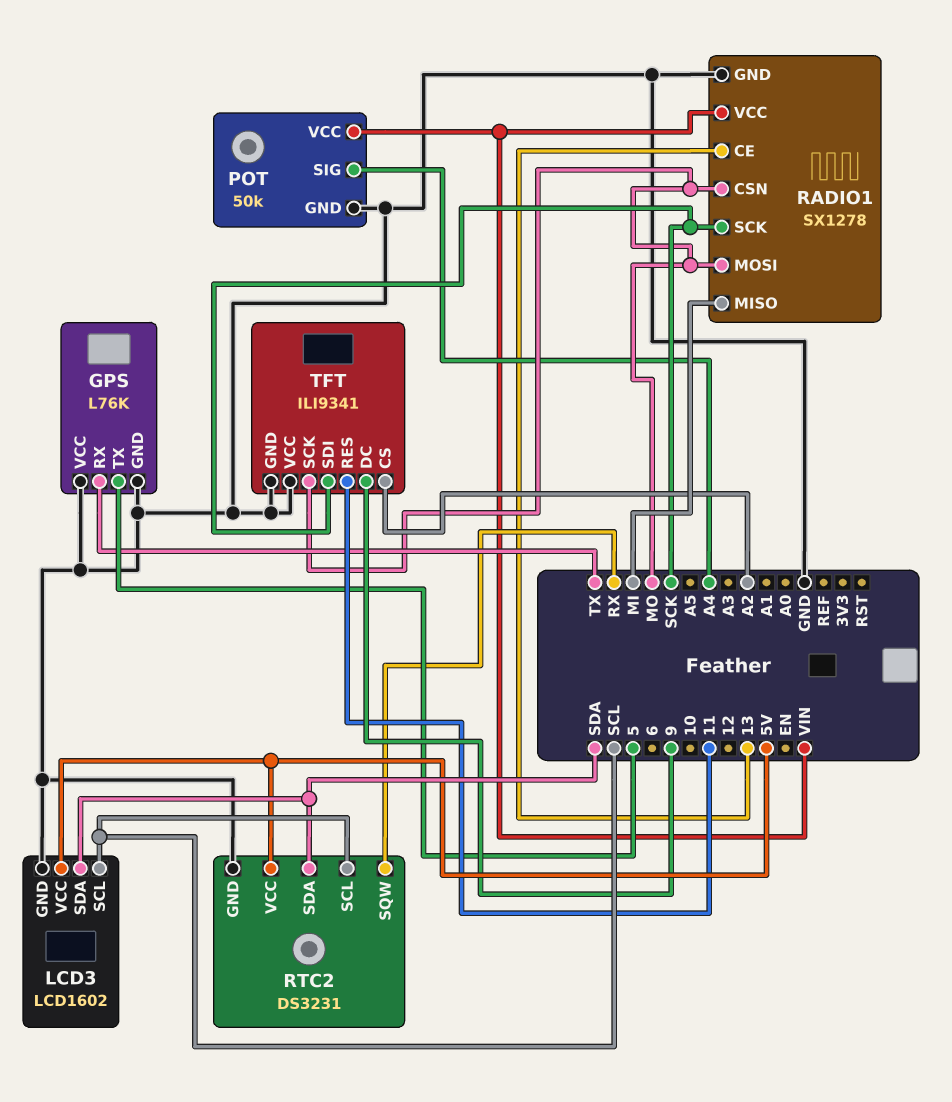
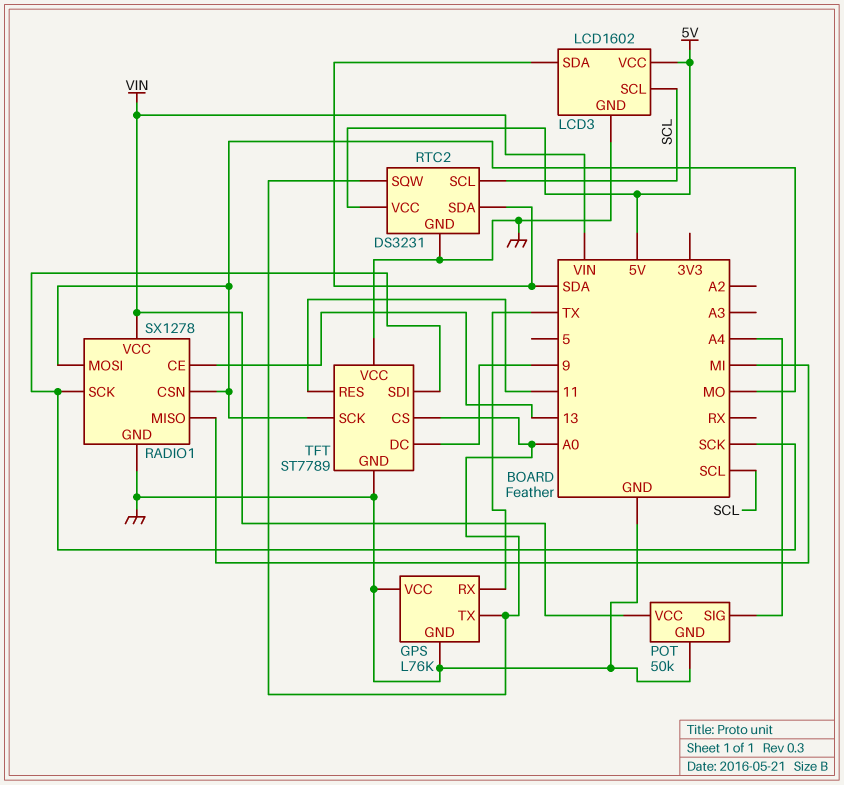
GPS pin TX: 5 -> A0
RTC2 pin SQW: RX -> A0
TFT: ILI9341 -> ST7789
TFT pin CS: A2 -> A0

